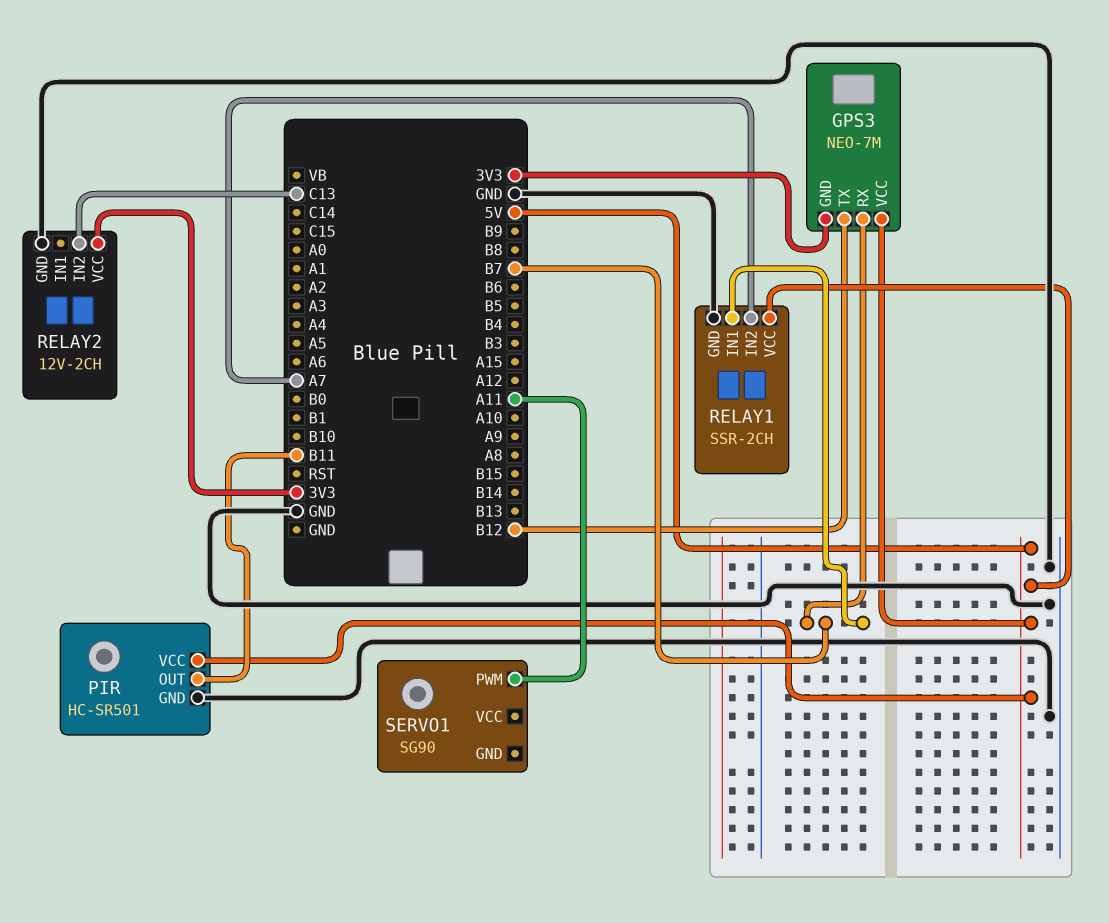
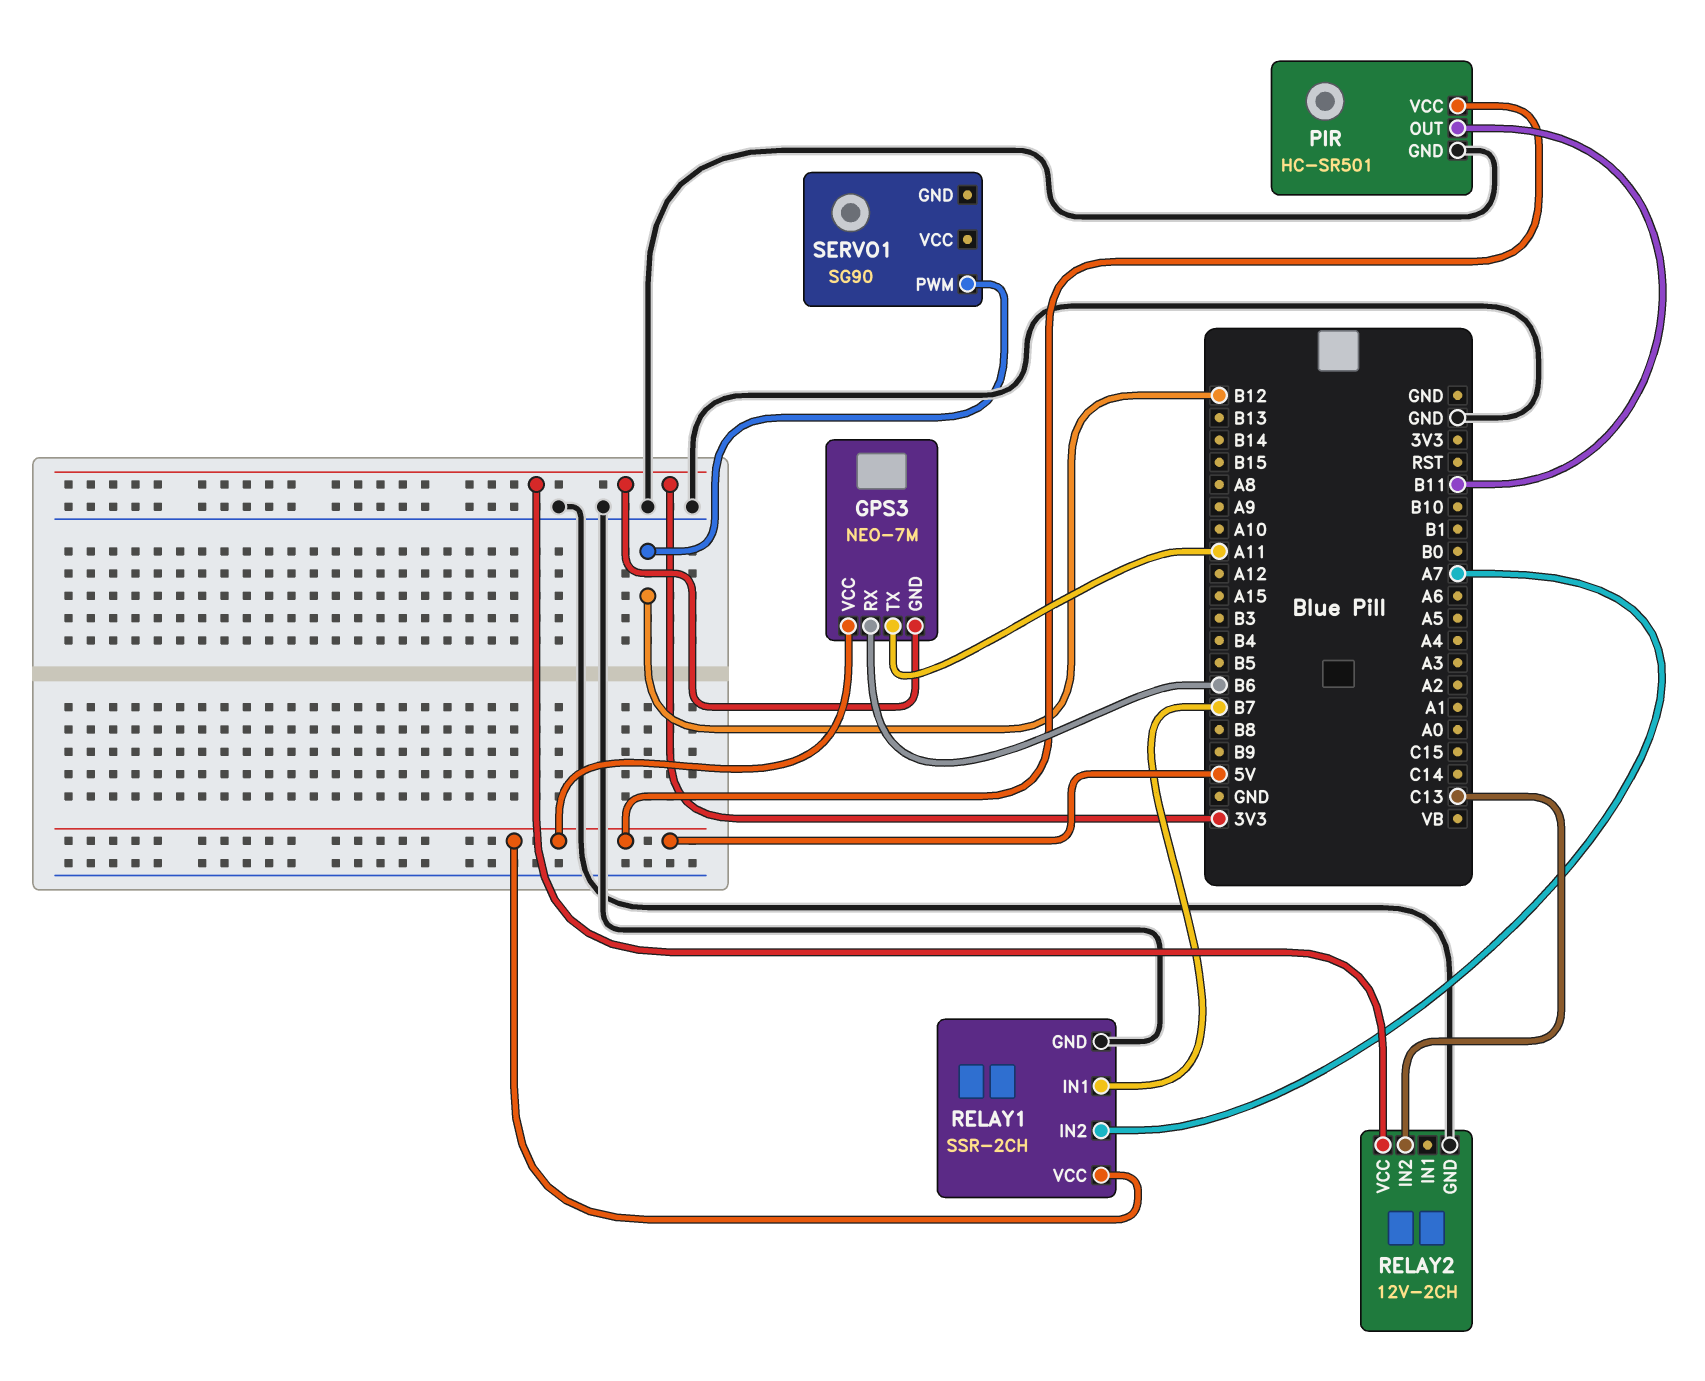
GPS3 pin RX: B7 -> B6
GPS3 pin TX: B12 -> A11
SERVO1 pin PWM: A11 -> B12

